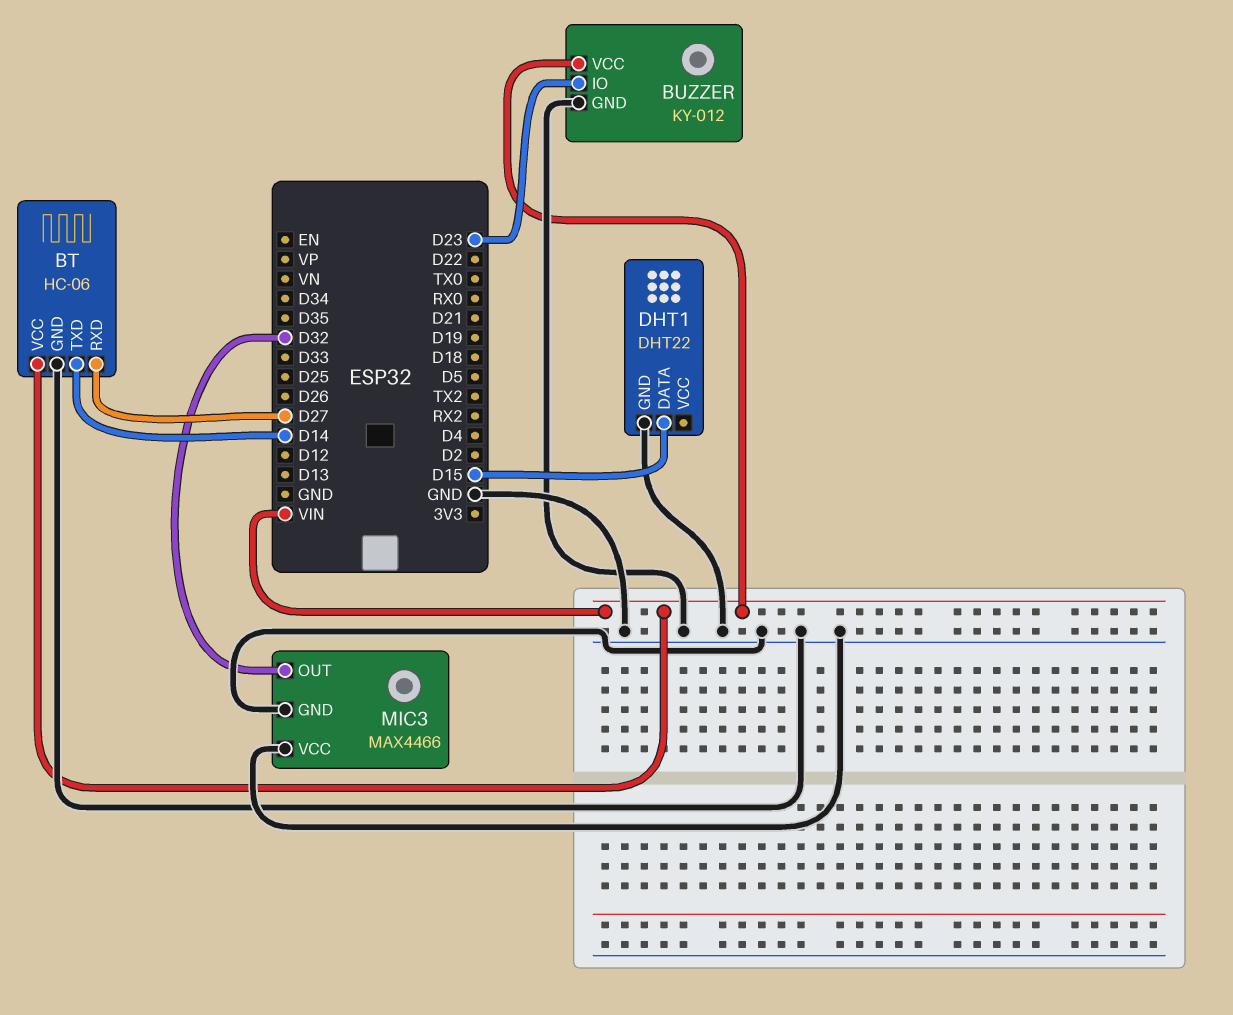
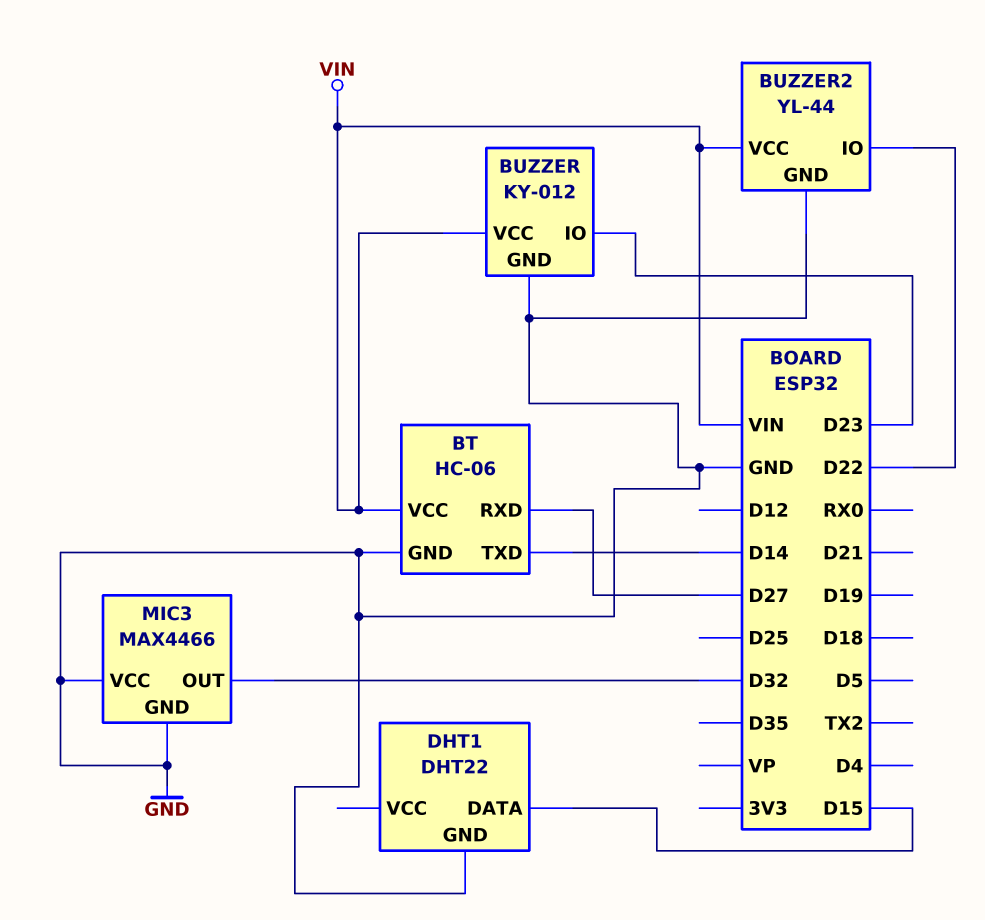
BUZZER2: none -> YL-44
BUZZER2 pin GND: none -> GND
BUZZER2 pin IO: none -> D22
BUZZER2 pin VCC: none -> VIN

